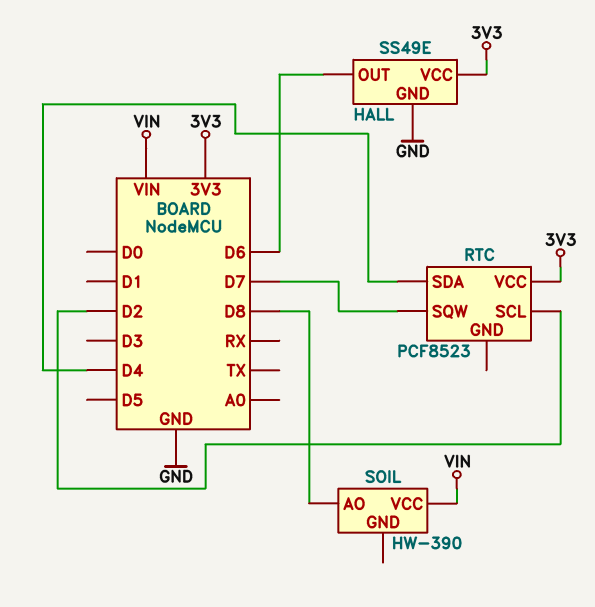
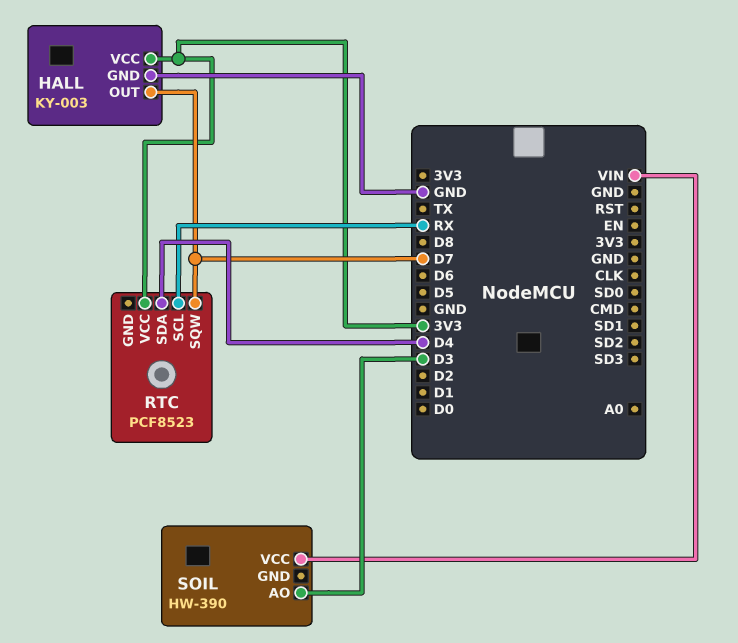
HALL: SS49E -> KY-003
HALL pin OUT: D6 -> D7
RTC pin SCL: D2 -> RX
SOIL pin AO: D8 -> D3

